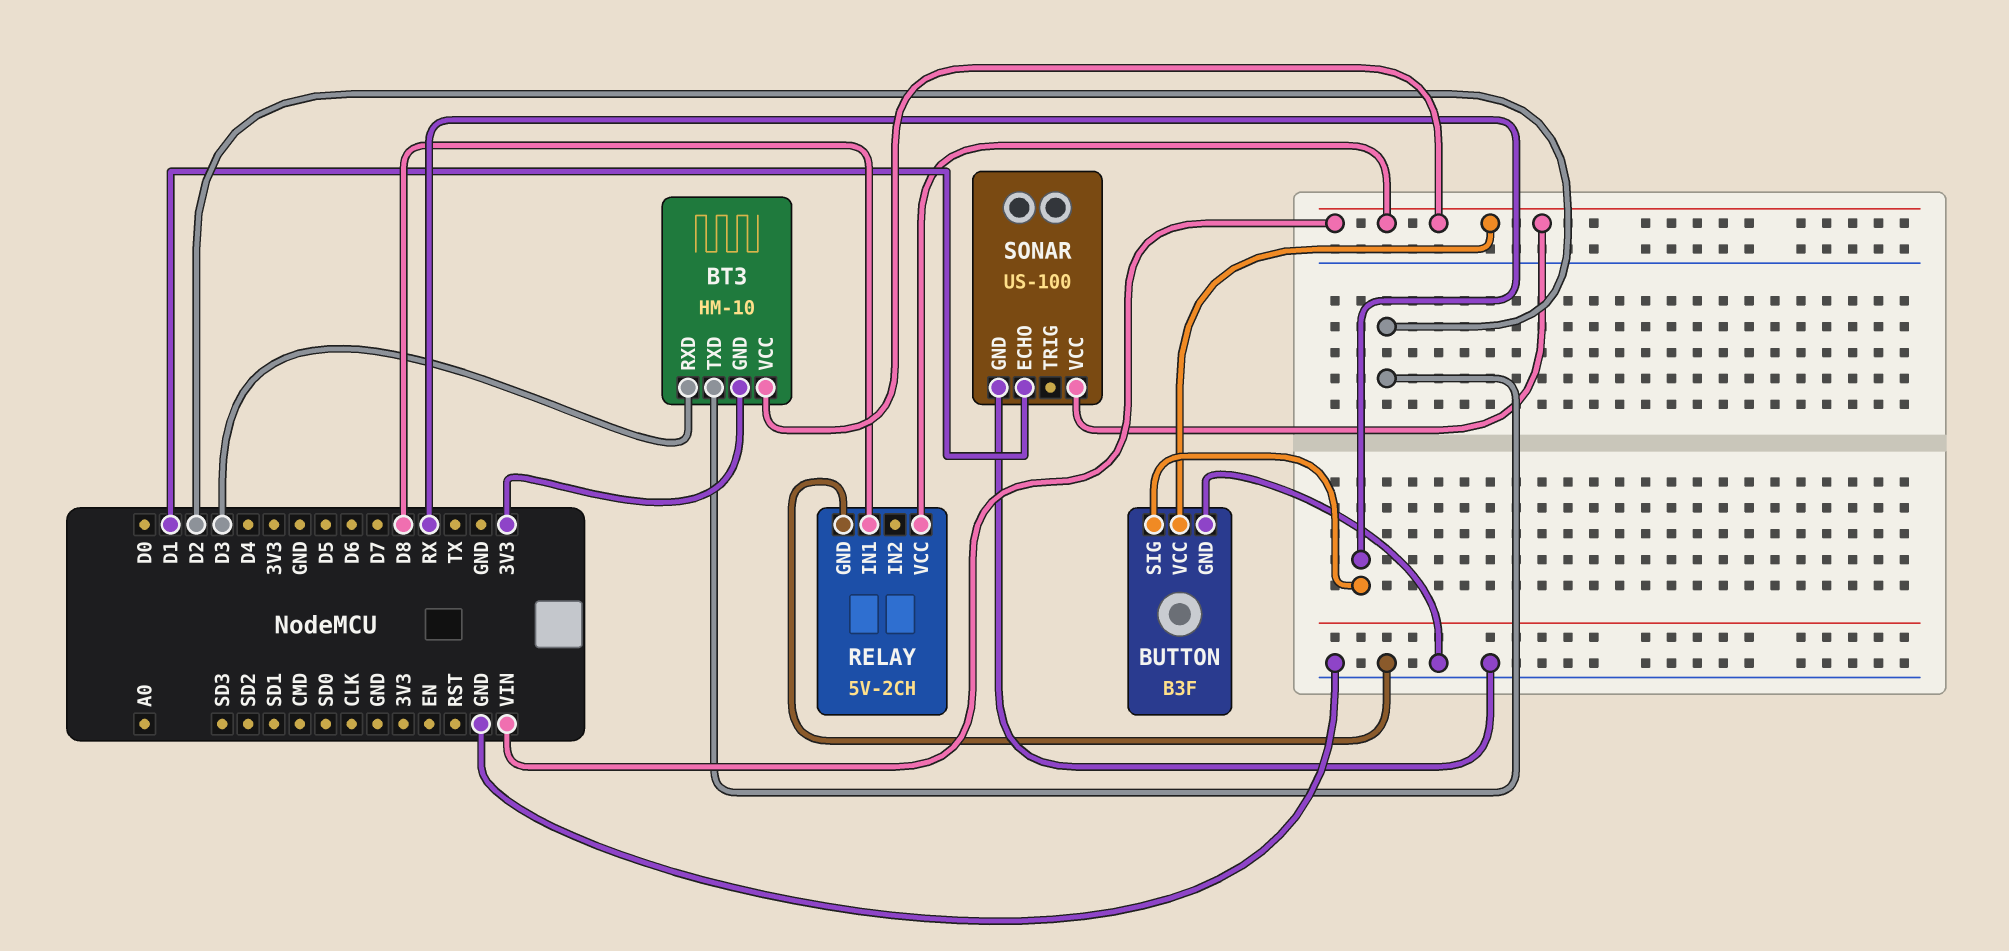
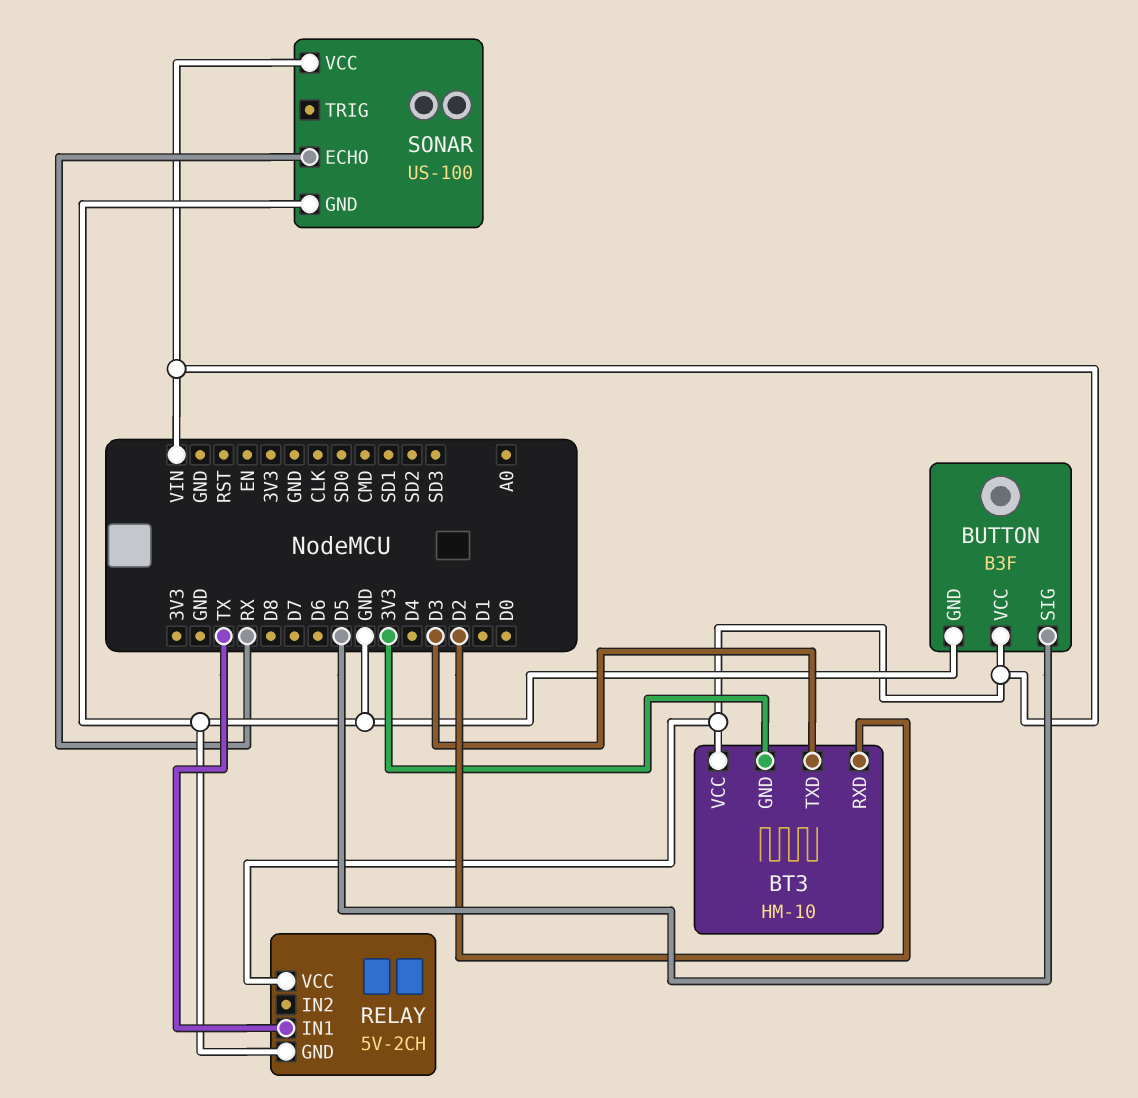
BT3 pin RXD: D3 -> D2
BT3 pin TXD: D2 -> D3
BUTTON pin SIG: RX -> D5
RELAY pin IN1: D8 -> TX
SONAR pin ECHO: D1 -> RX

